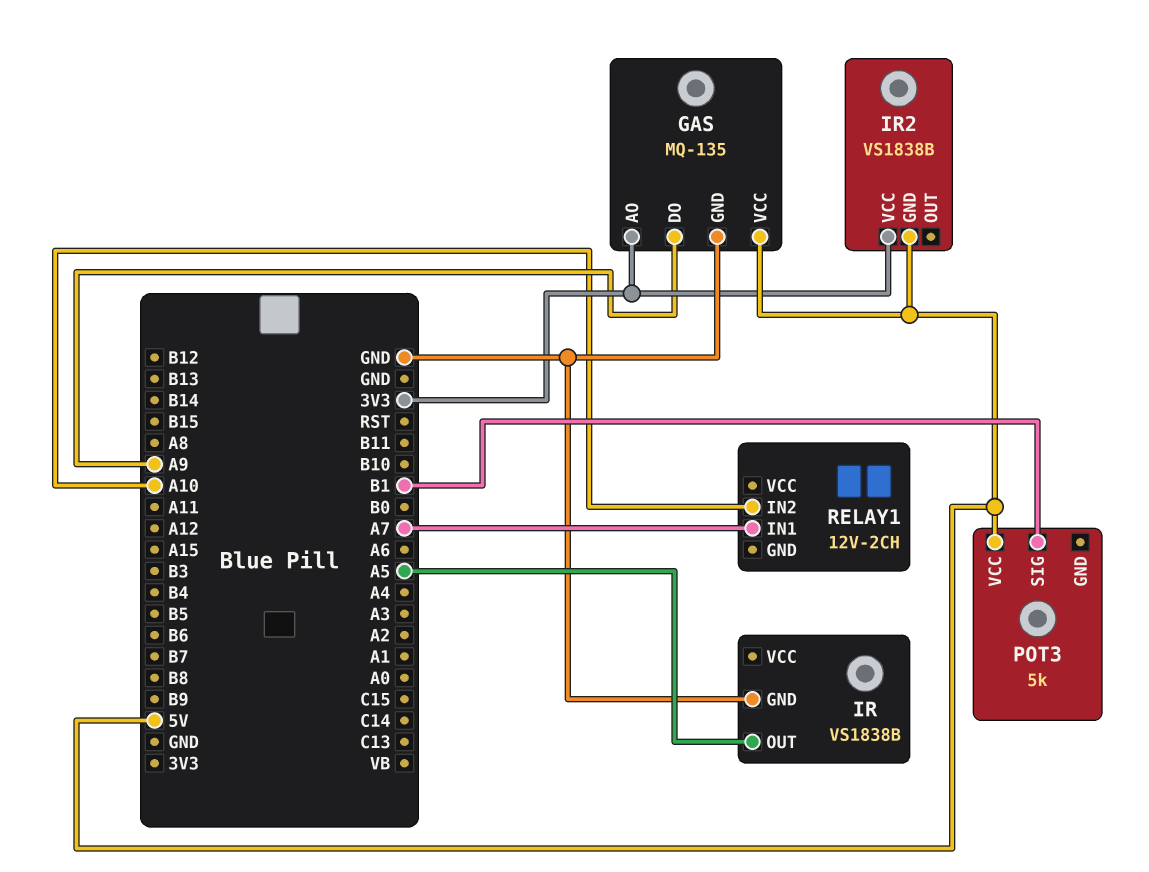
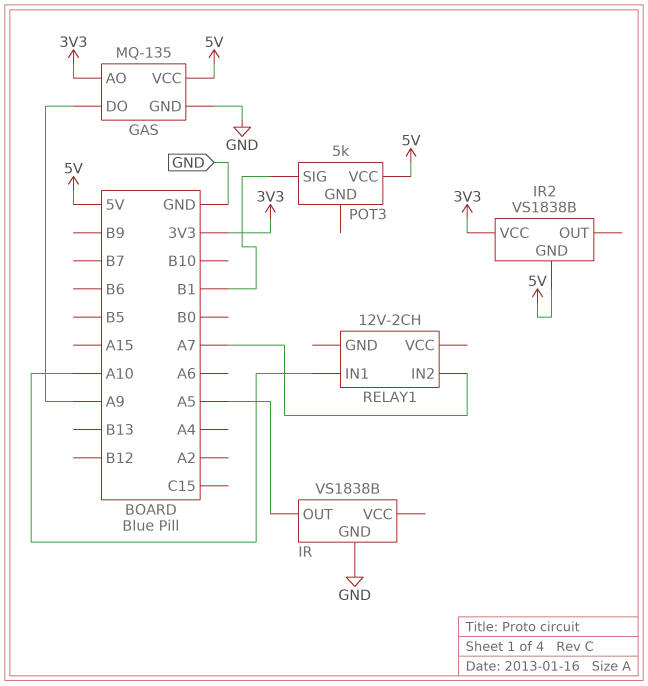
RELAY1 pin IN1: A7 -> A10
RELAY1 pin IN2: A10 -> A7

